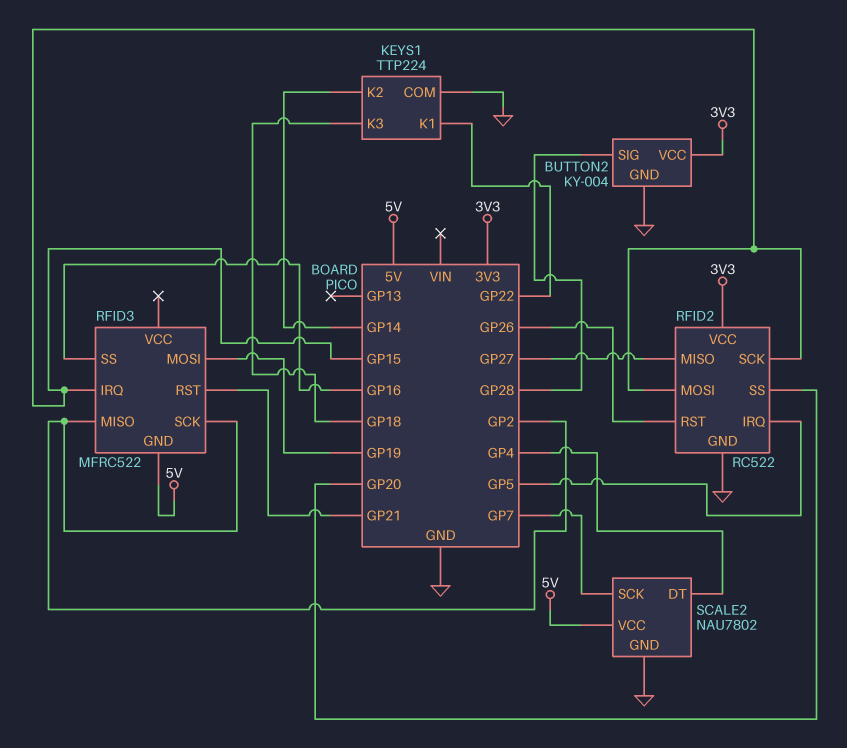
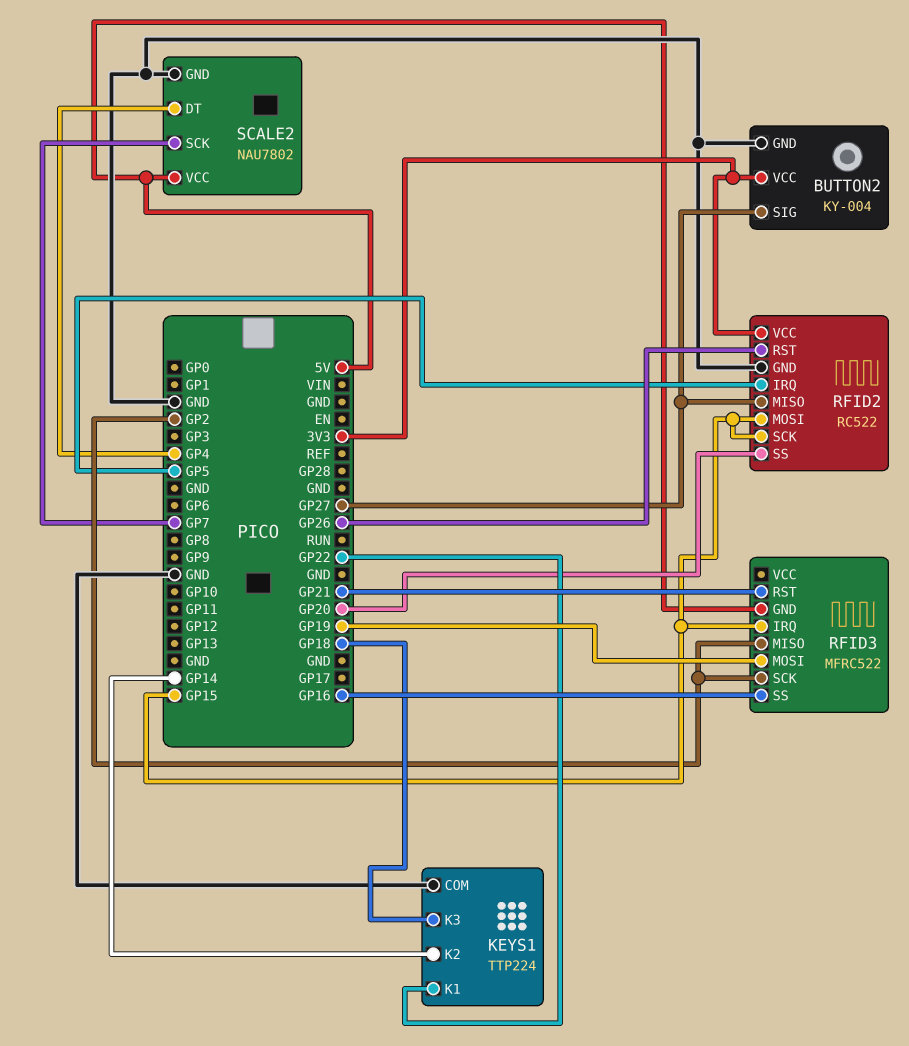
BUTTON2 pin SIG: GP28 -> GP27

